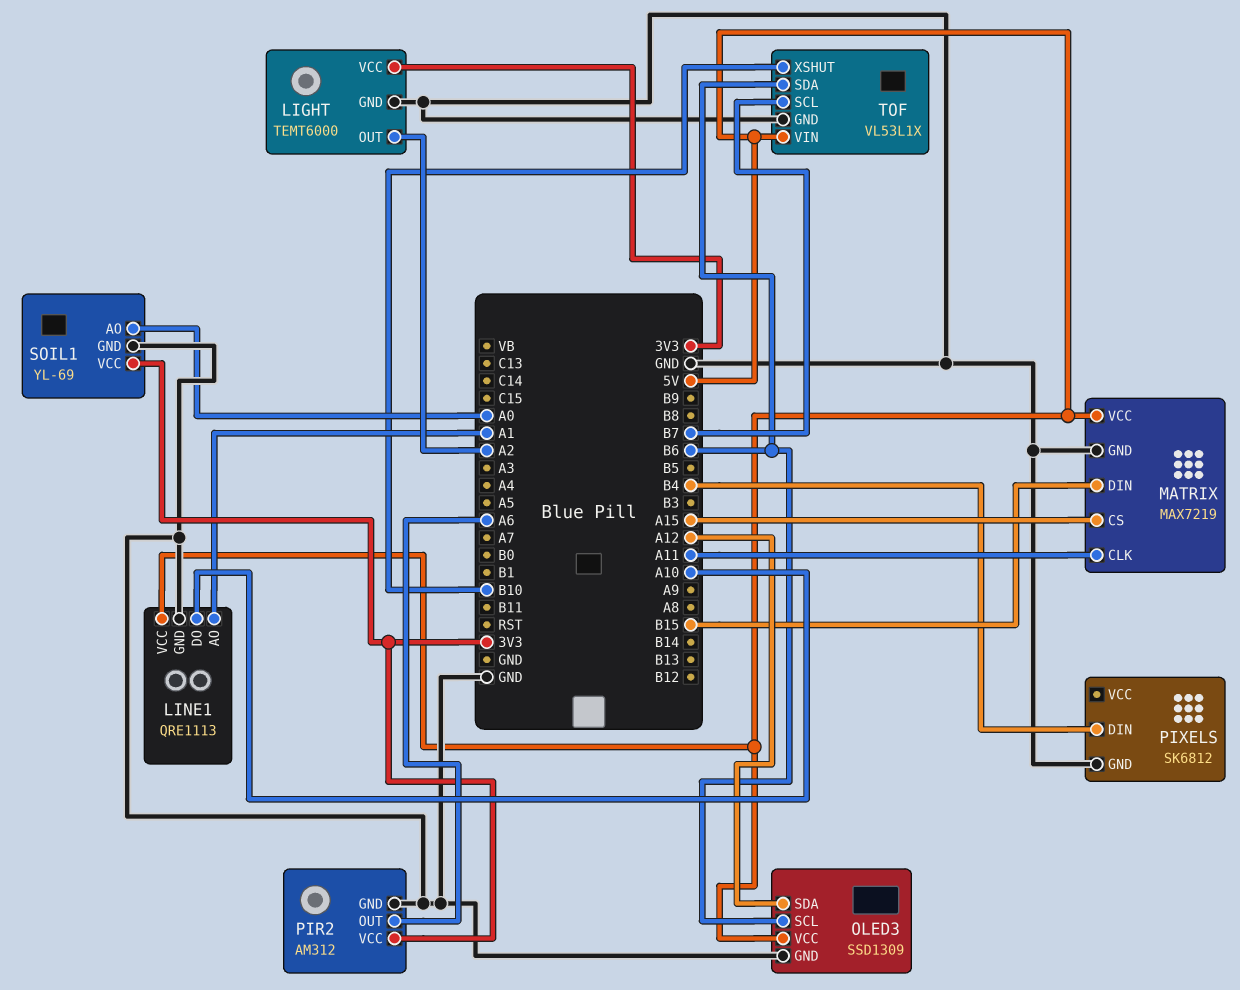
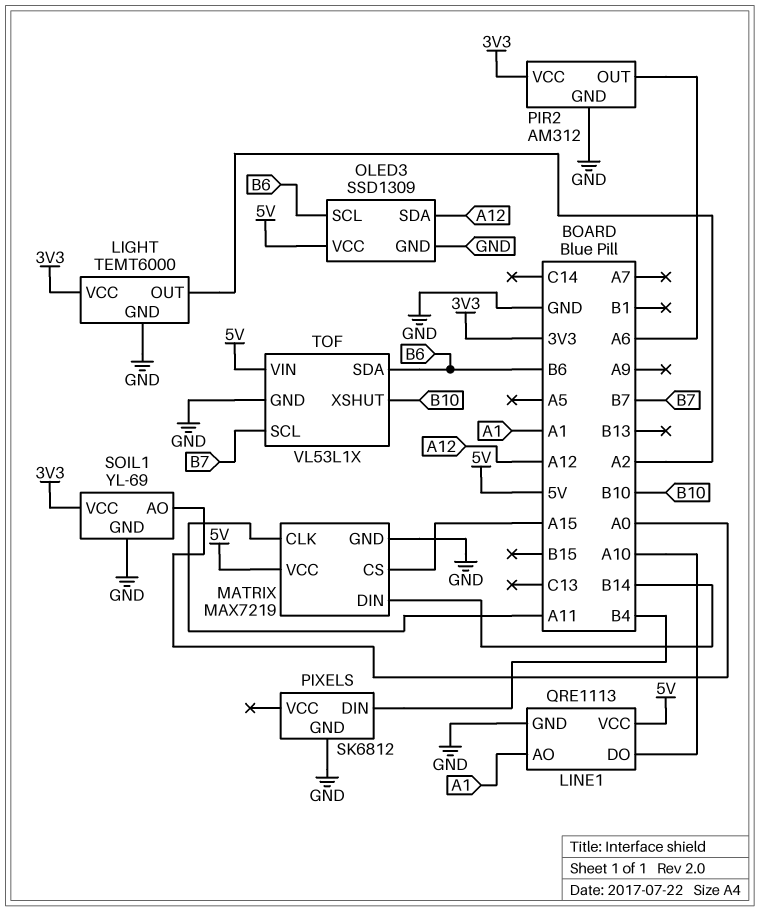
MATRIX pin DIN: B15 -> B14

